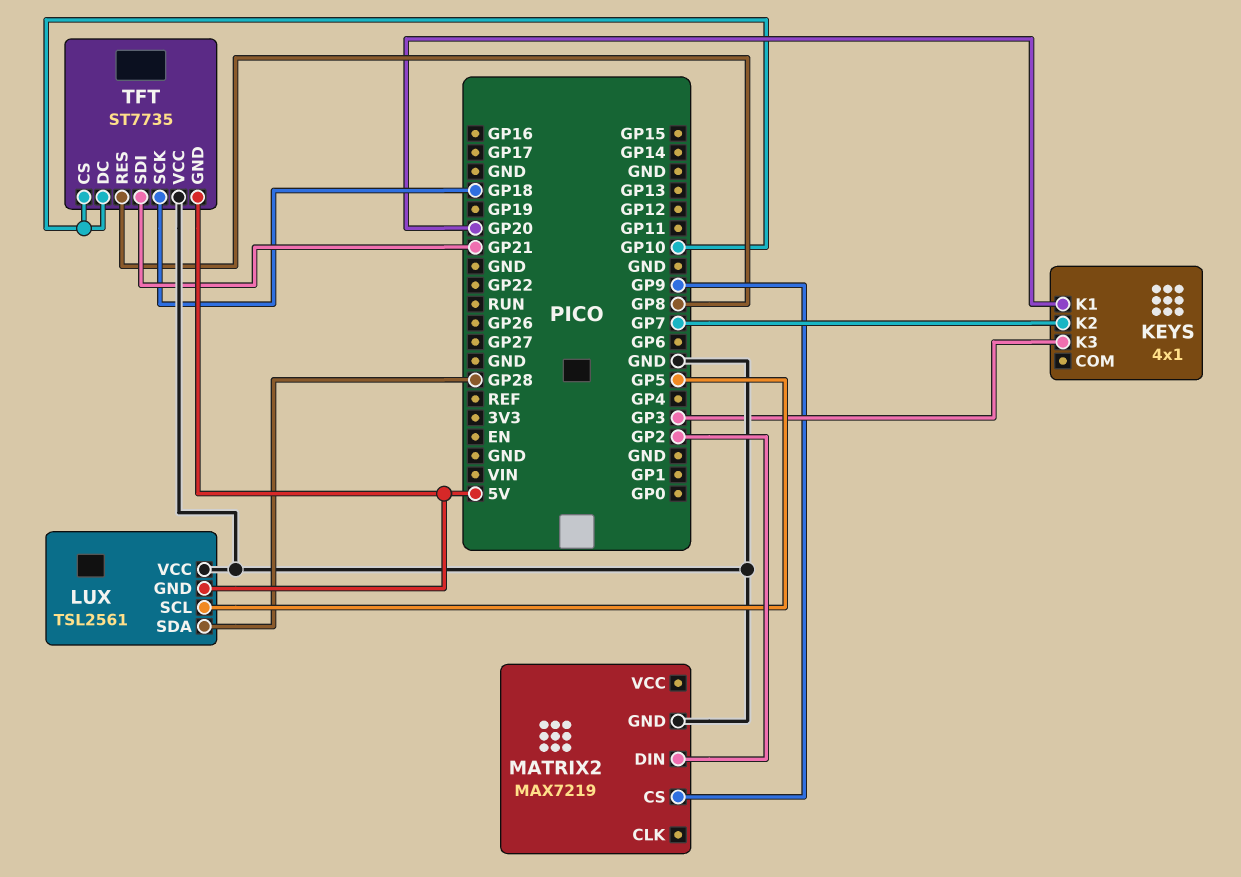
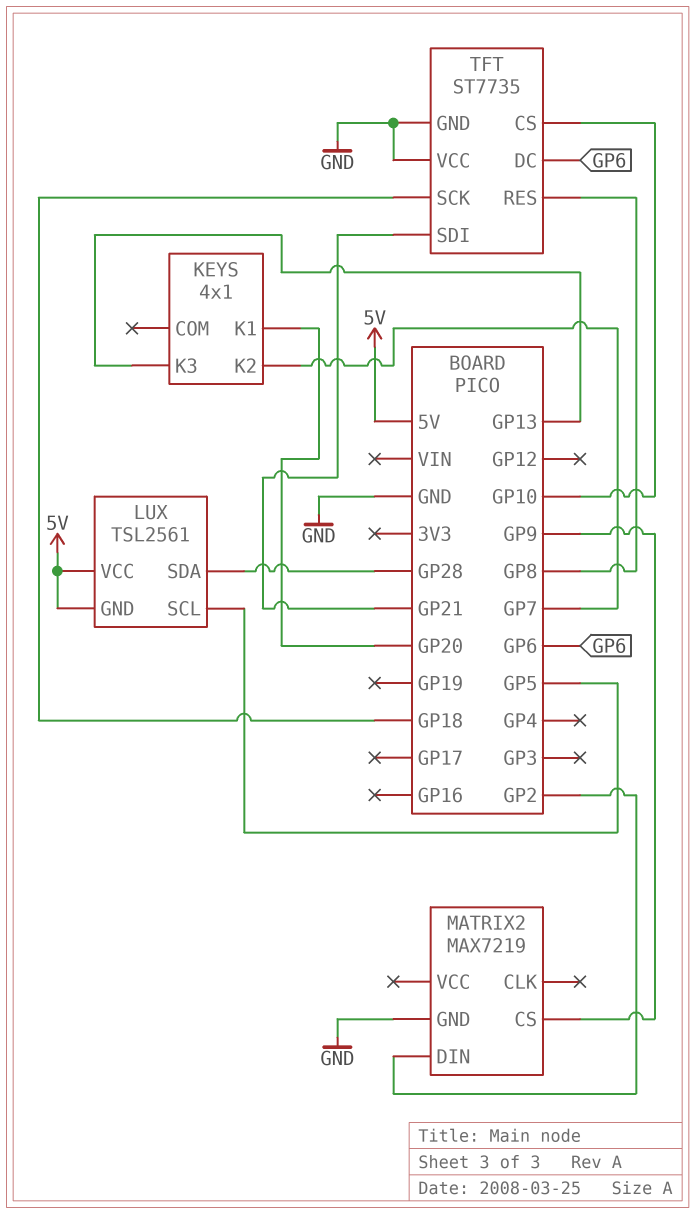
KEYS pin K3: GP3 -> GP13
LUX pin VCC: GND -> 5V
TFT pin DC: GP10 -> GP6
TFT pin GND: 5V -> GND

